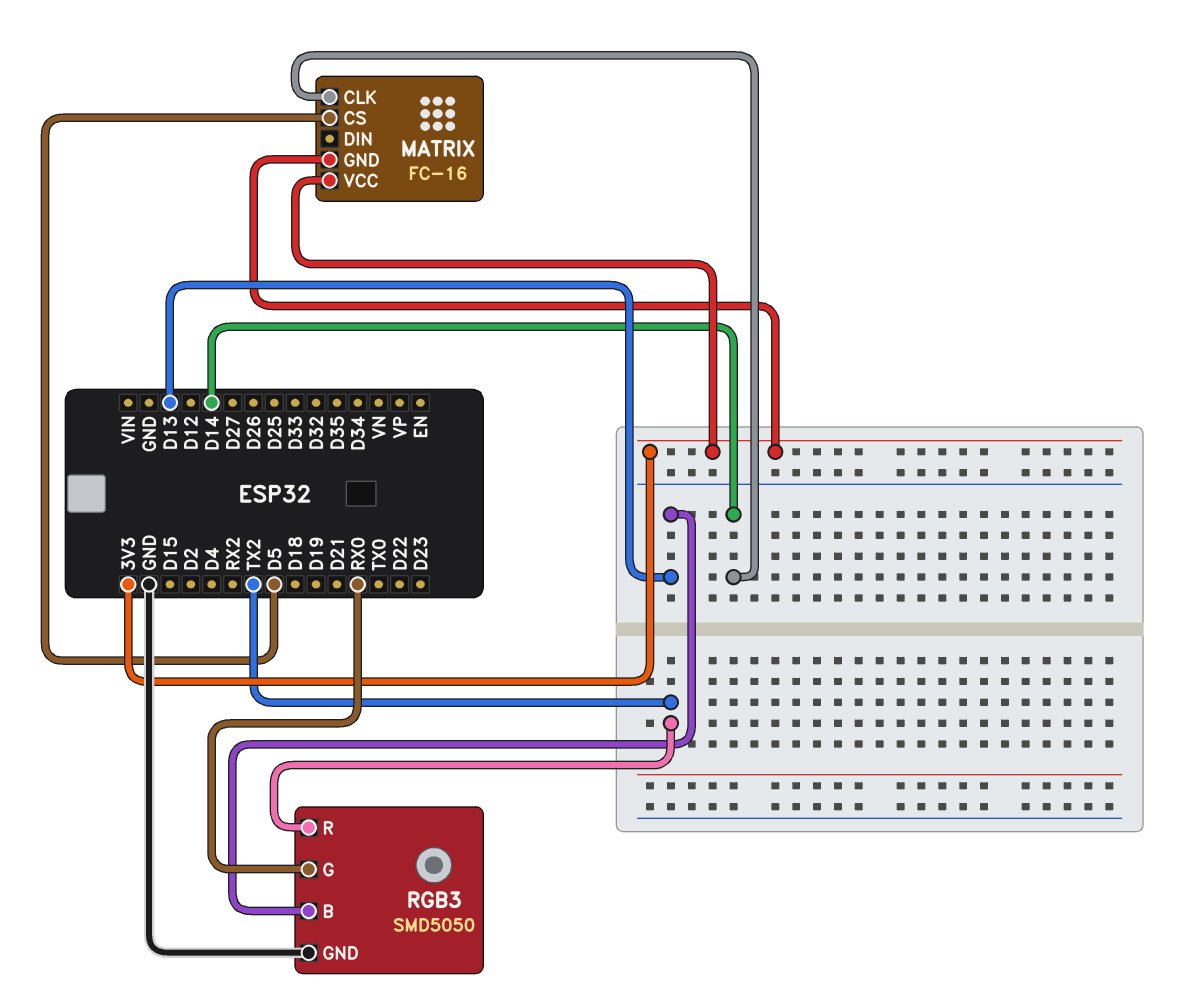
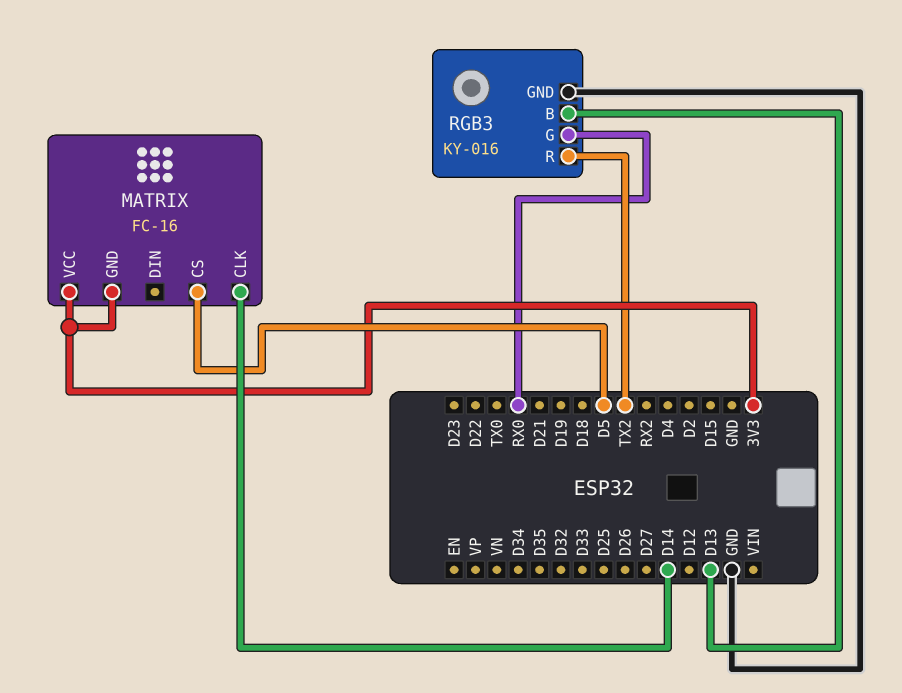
RGB3: SMD5050 -> KY-016

